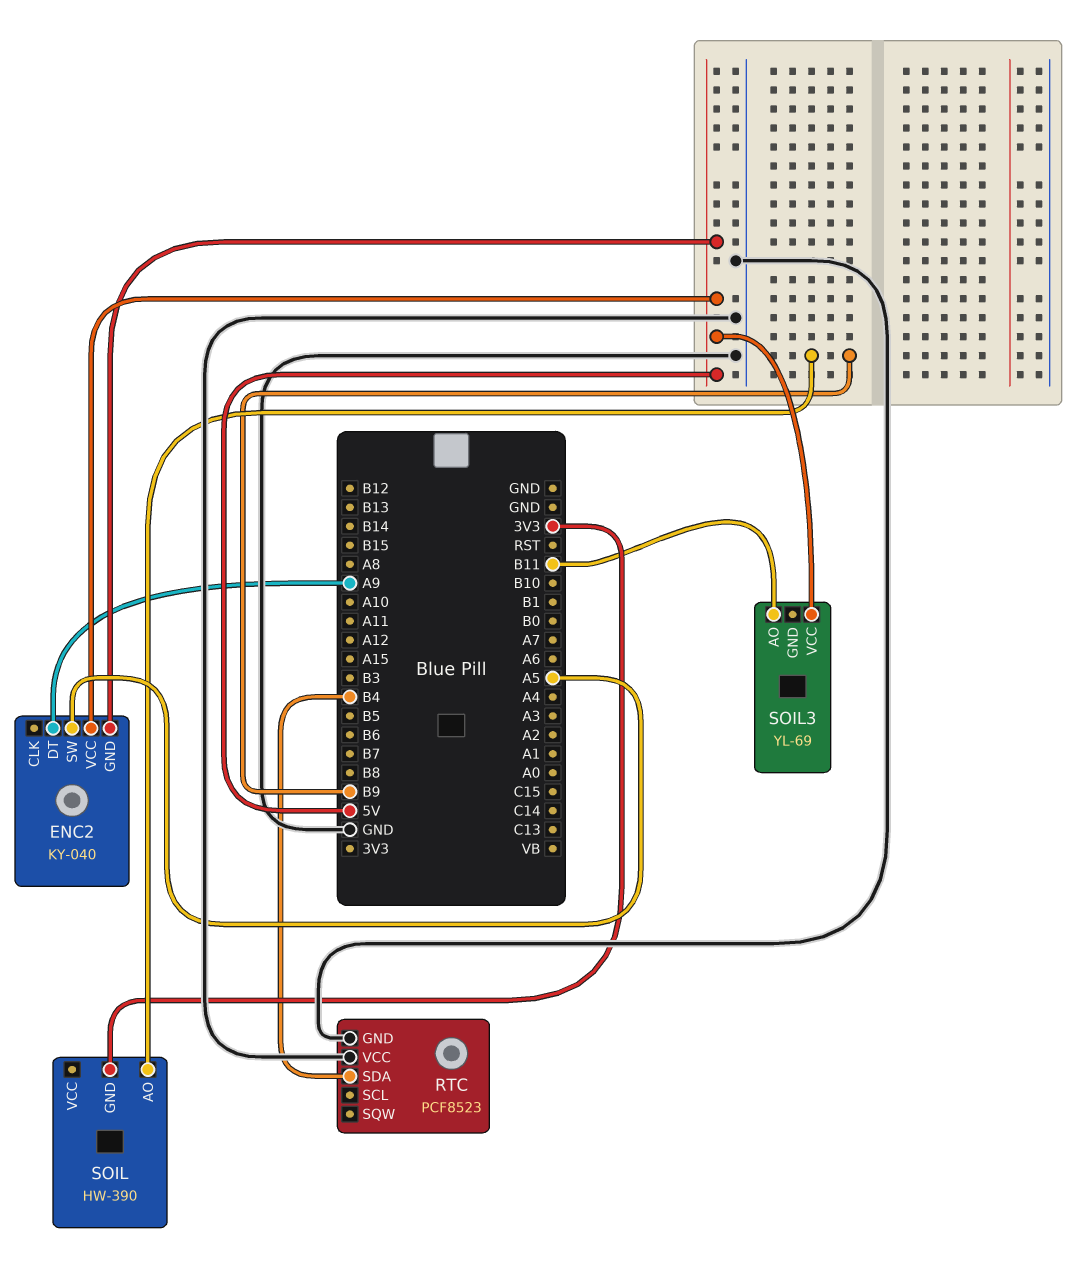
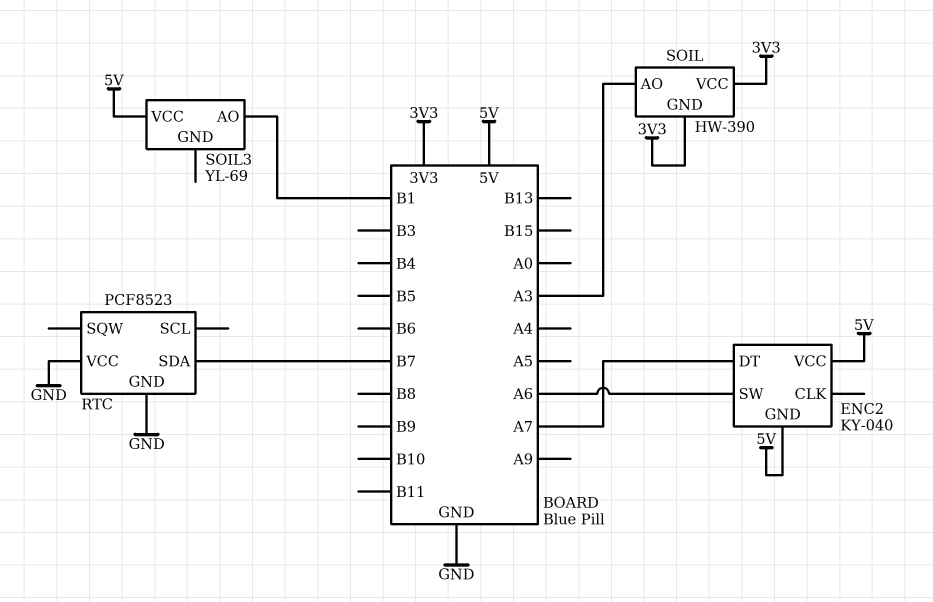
ENC2 pin DT: A9 -> A7
ENC2 pin SW: A5 -> A6
RTC pin SDA: B4 -> B7
SOIL pin AO: B9 -> A3
SOIL pin VCC: none -> 3V3
SOIL3 pin AO: B11 -> B1

